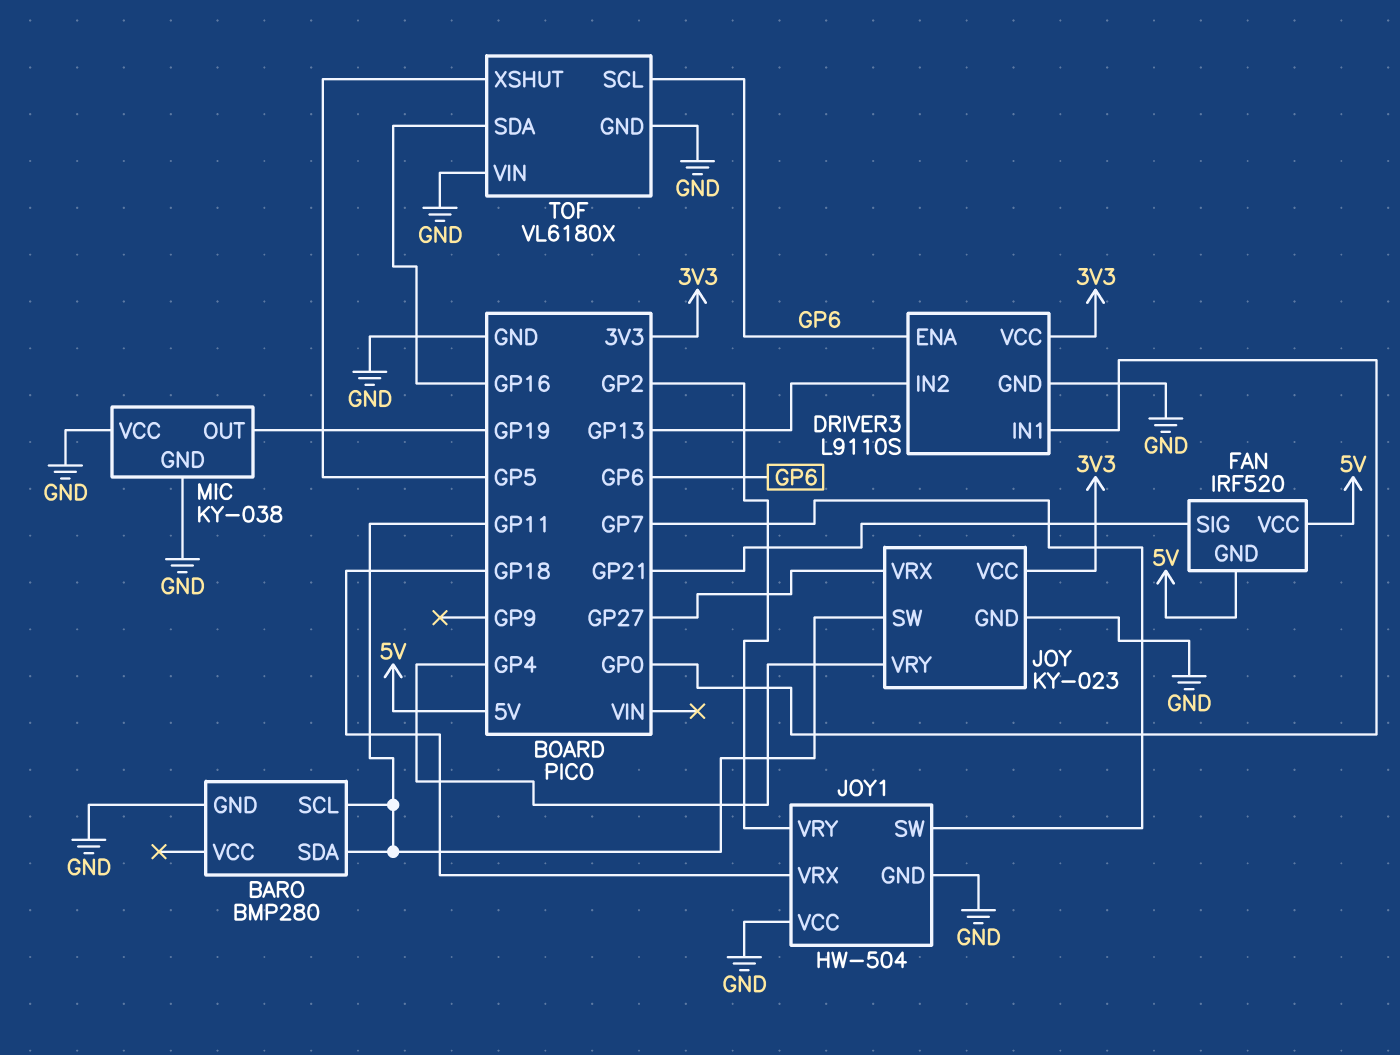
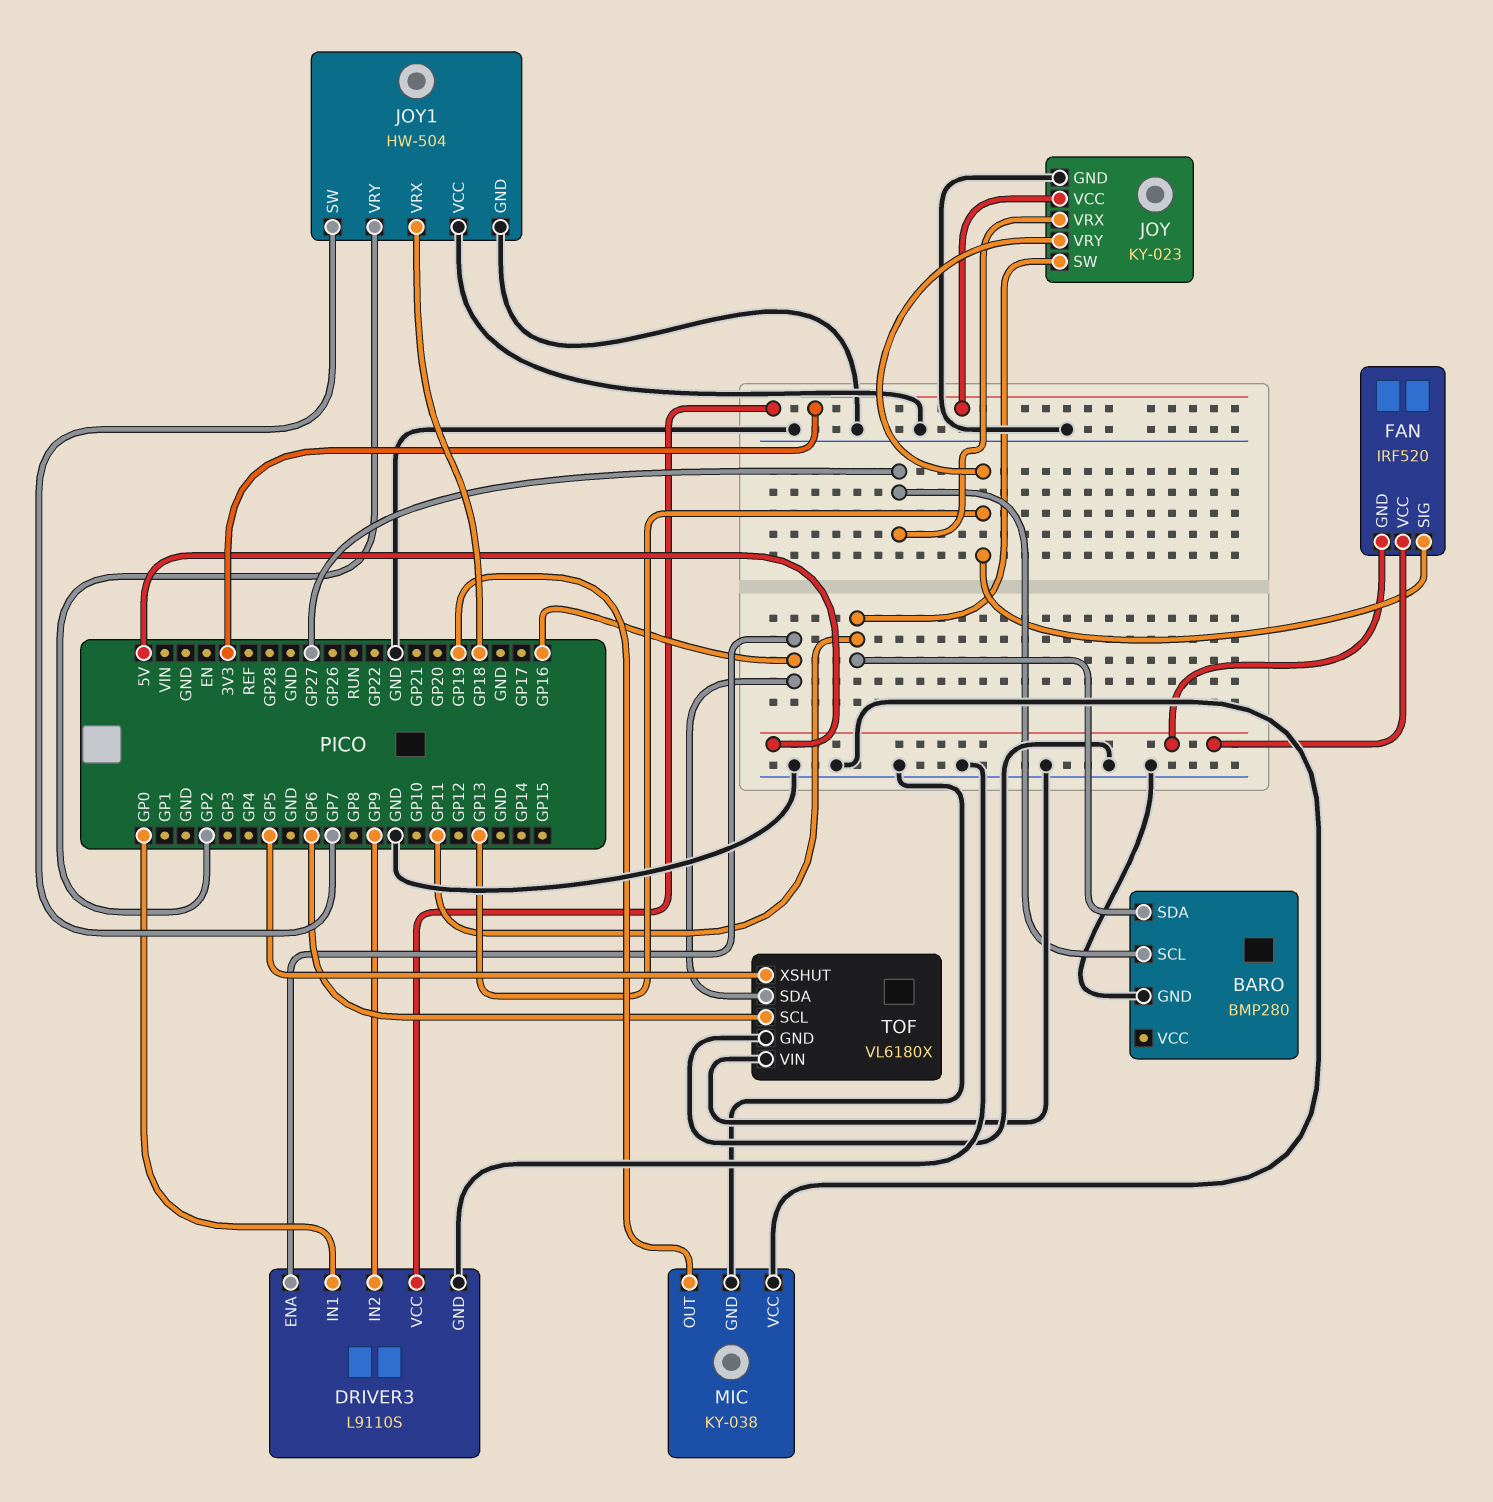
BARO pin SCL: GP11 -> GP27
DRIVER3 pin ENA: GP6 -> GP16
DRIVER3 pin IN2: GP13 -> GP9
FAN pin SIG: GP21 -> GP13
JOY pin VRY: GP4 -> GP13

